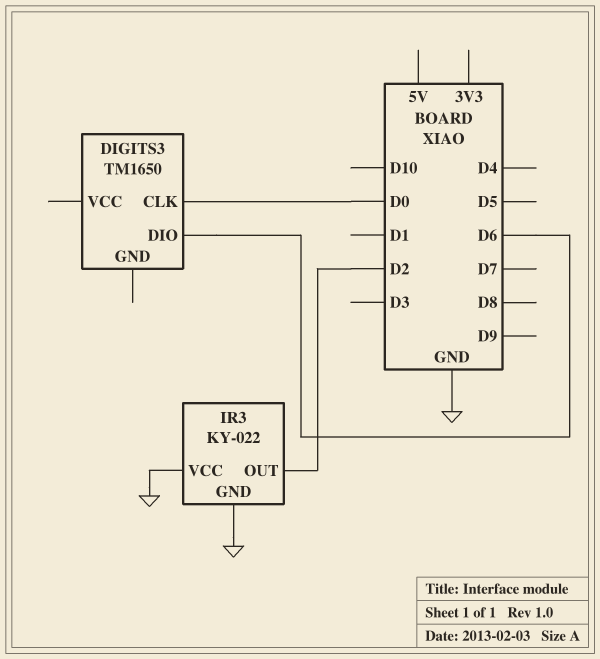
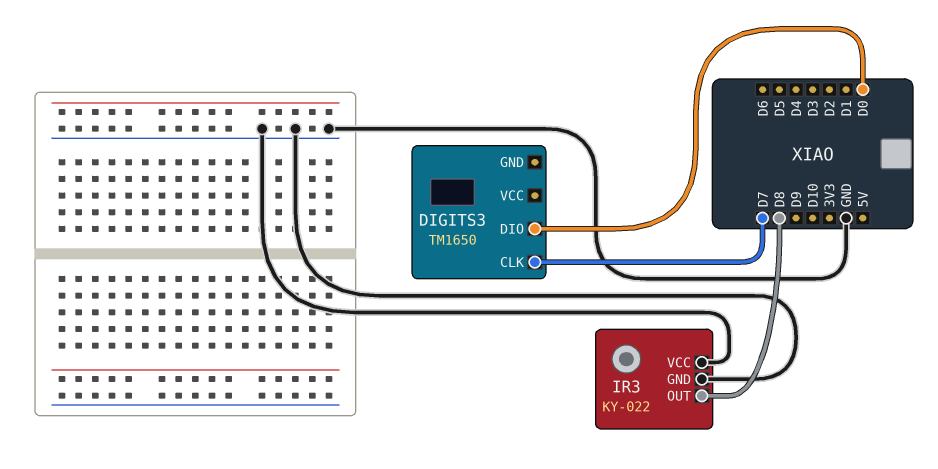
DIGITS3 pin CLK: D0 -> D7
DIGITS3 pin DIO: D6 -> D0
IR3 pin OUT: D2 -> D8

